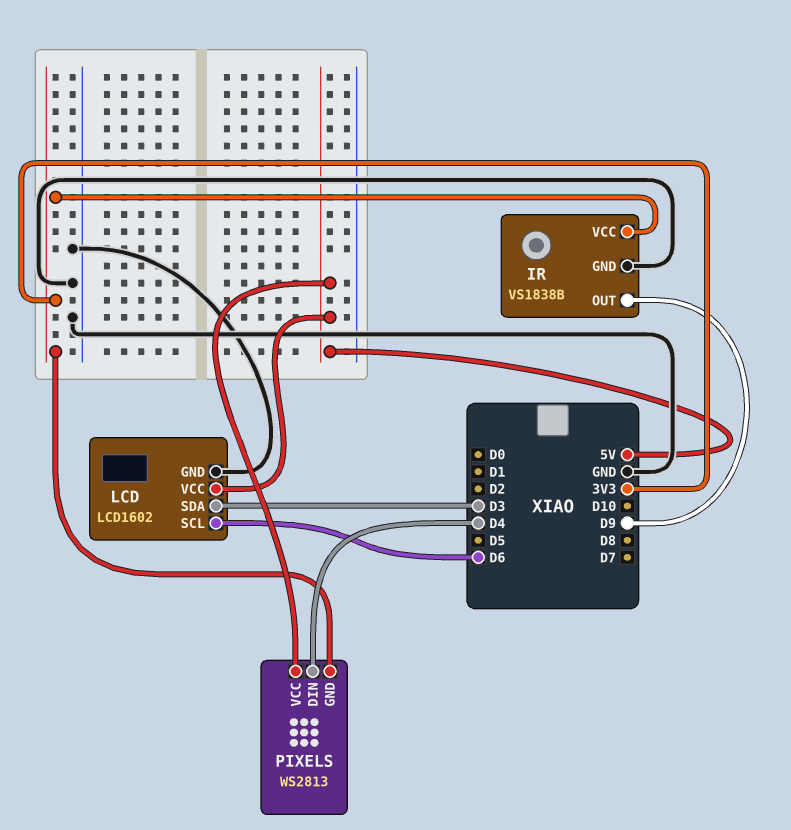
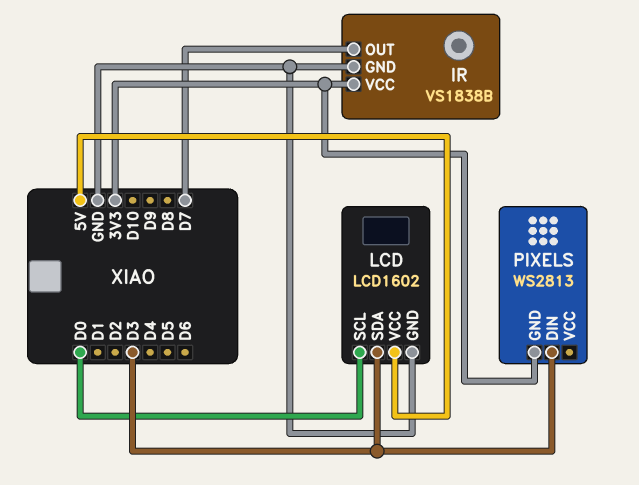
IR pin OUT: D9 -> D7
LCD pin SCL: D6 -> D0
PIXELS pin DIN: D4 -> D3
PIXELS pin VCC: 5V -> none

